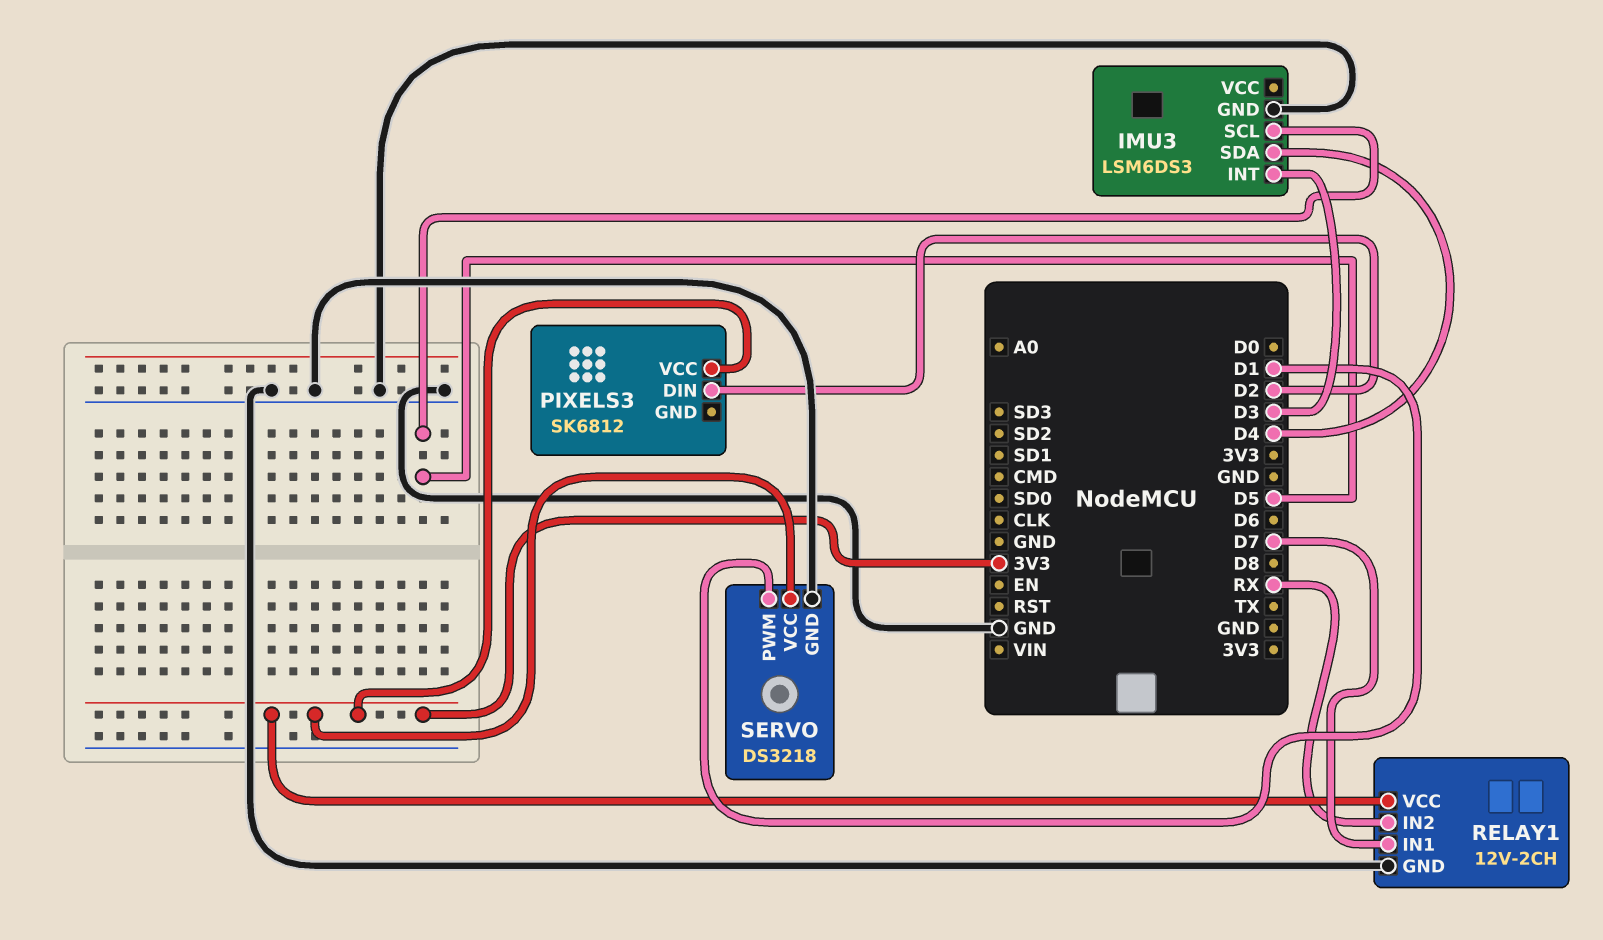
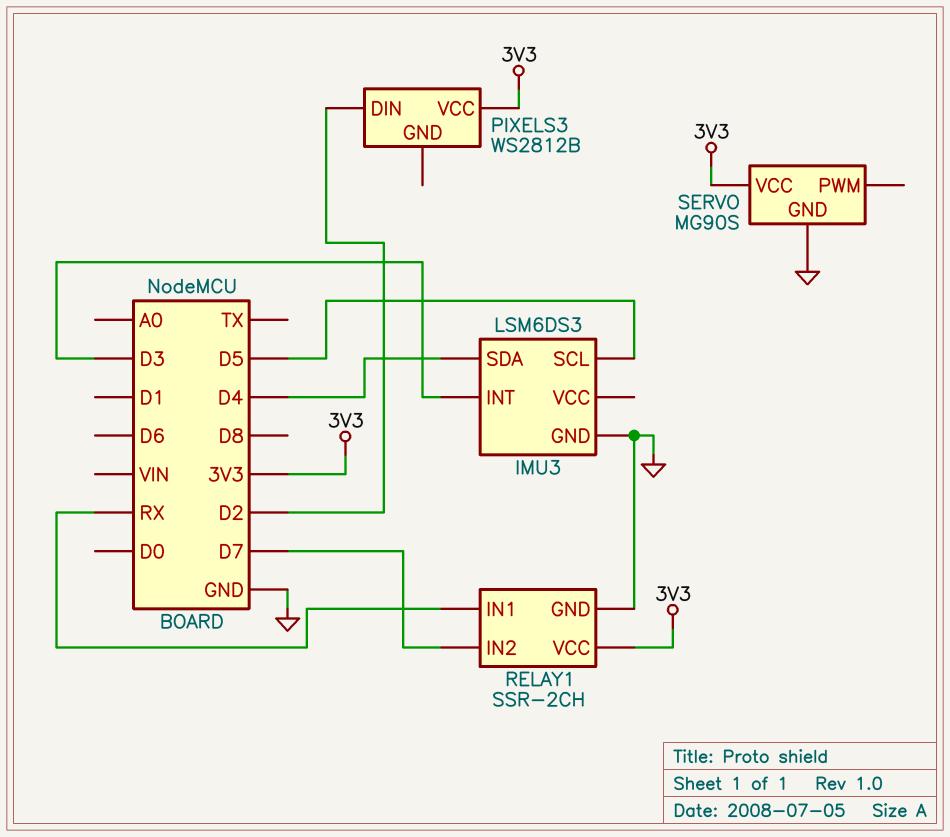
PIXELS3: SK6812 -> WS2812B
RELAY1: 12V-2CH -> SSR-2CH
RELAY1 pin IN1: D7 -> RX
RELAY1 pin IN2: RX -> D7
SERVO: DS3218 -> MG90S
SERVO pin PWM: D1 -> none

